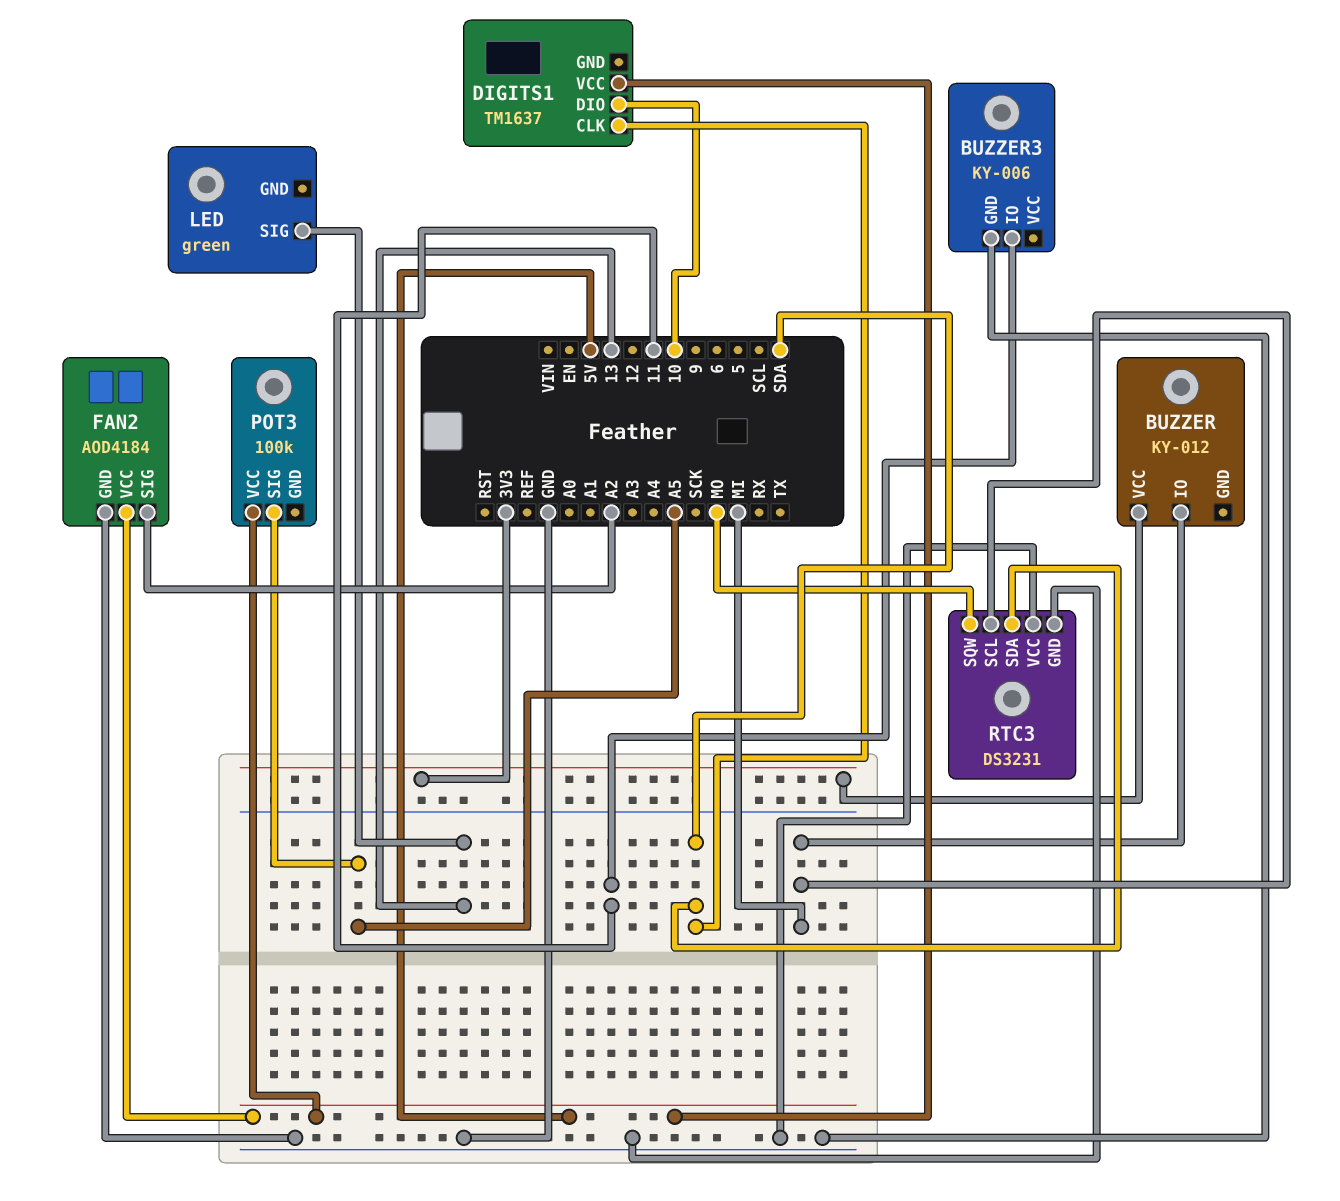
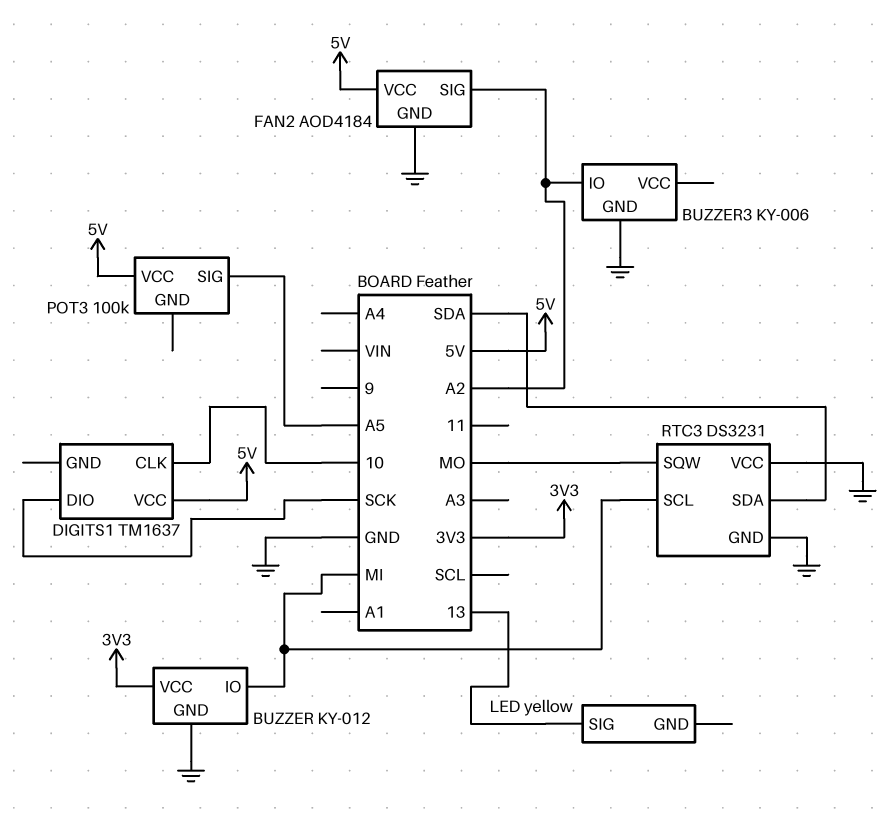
BUZZER pin GND: none -> GND
BUZZER3 pin IO: 11 -> A2
DIGITS1 pin CLK: SDA -> 10
DIGITS1 pin DIO: 10 -> SCK
LED: green -> yellow

